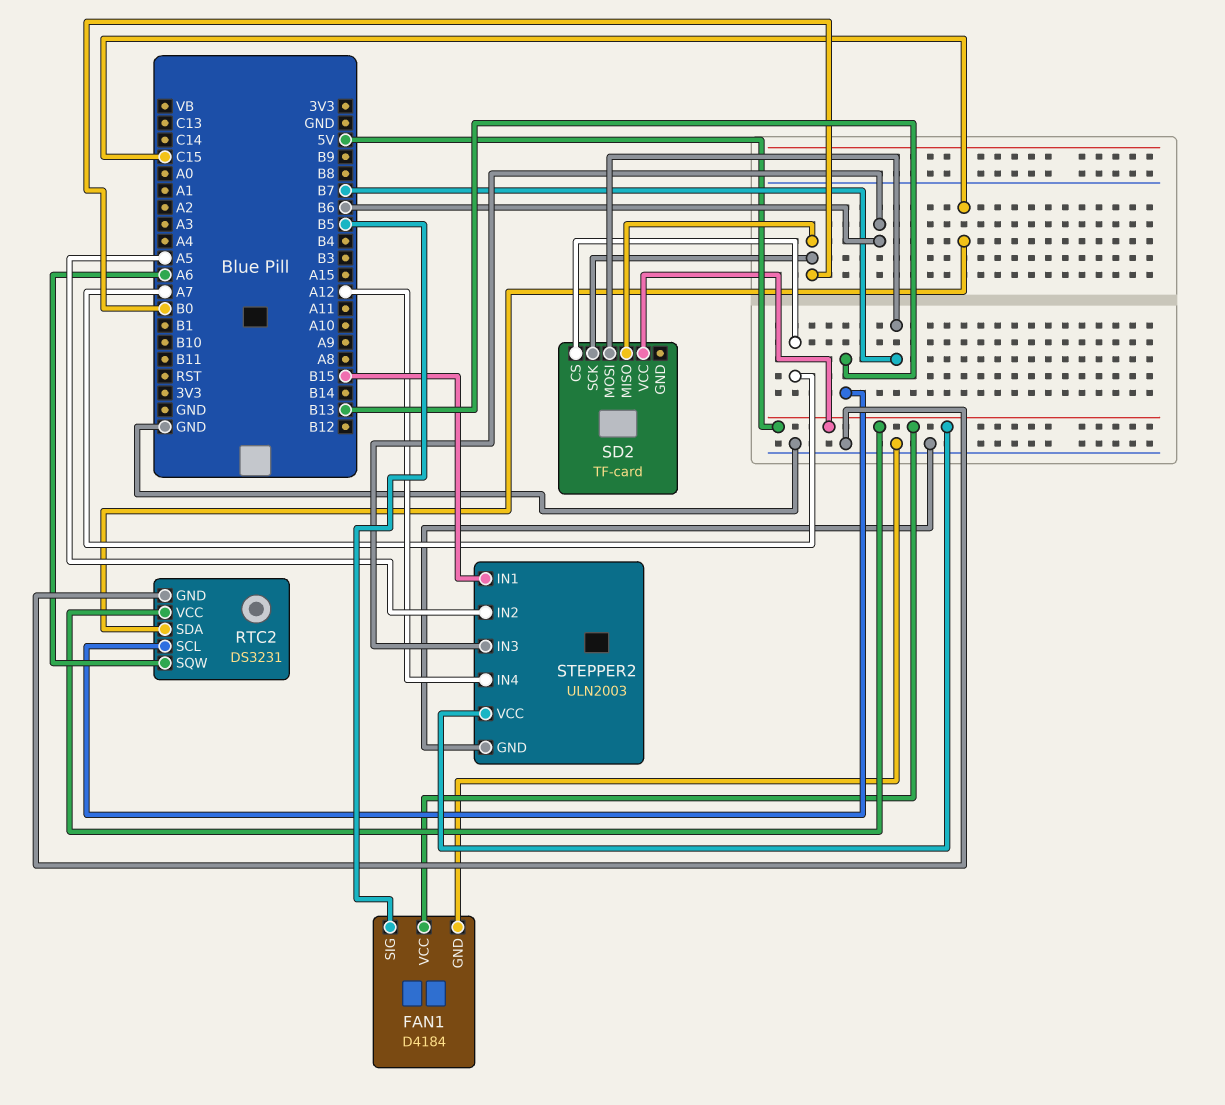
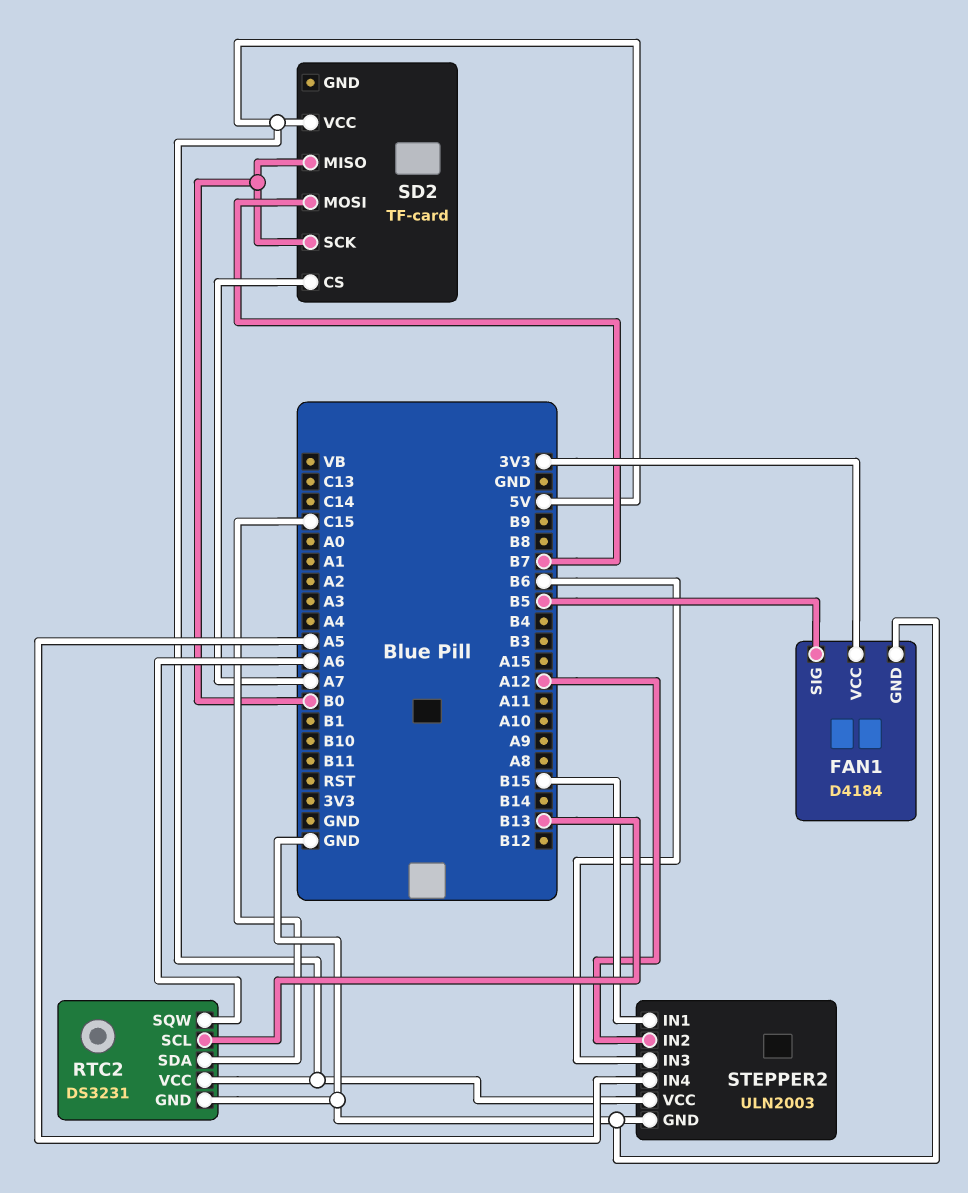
FAN1 pin VCC: 5V -> 3V3
STEPPER2 pin IN2: A5 -> A12
STEPPER2 pin IN4: A12 -> A5

